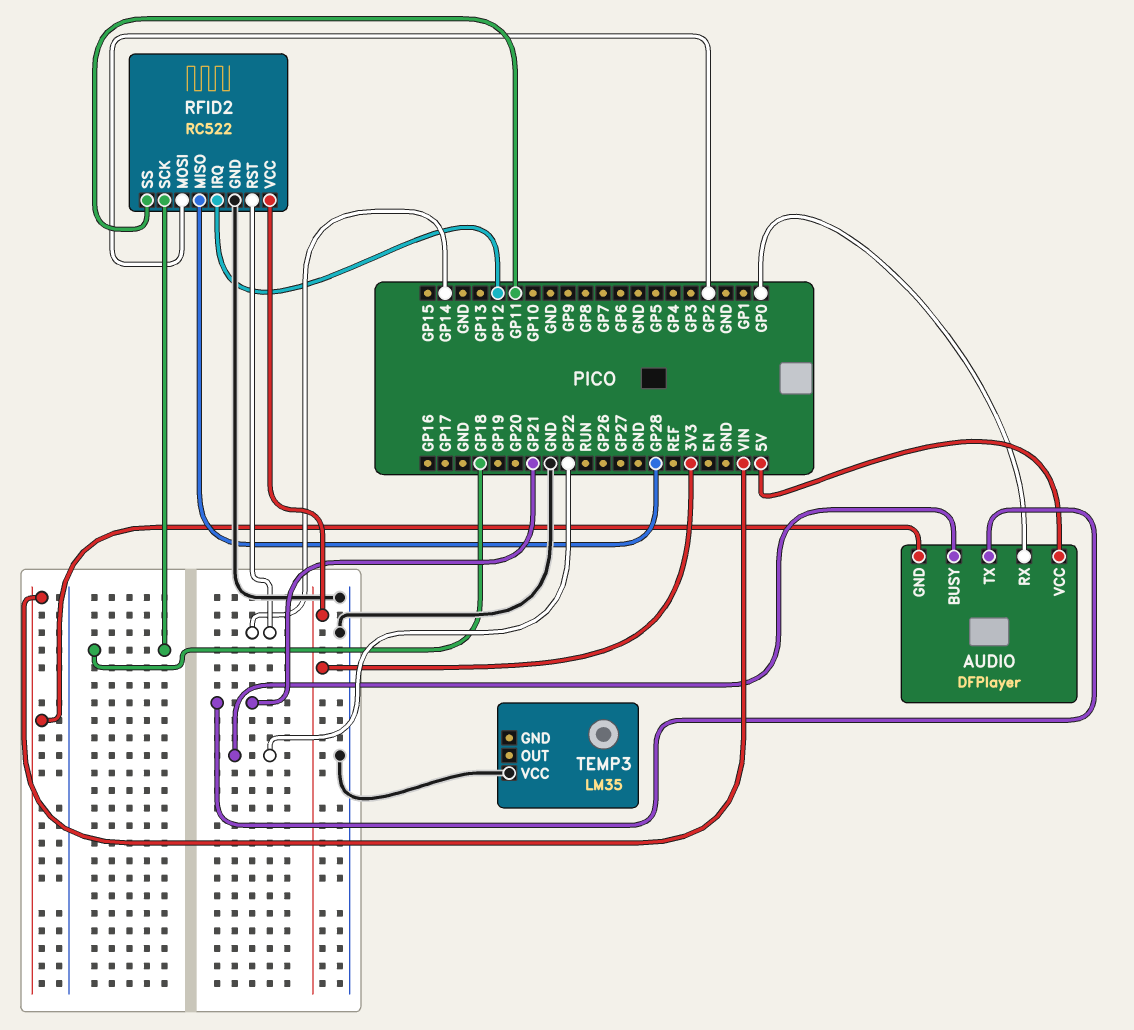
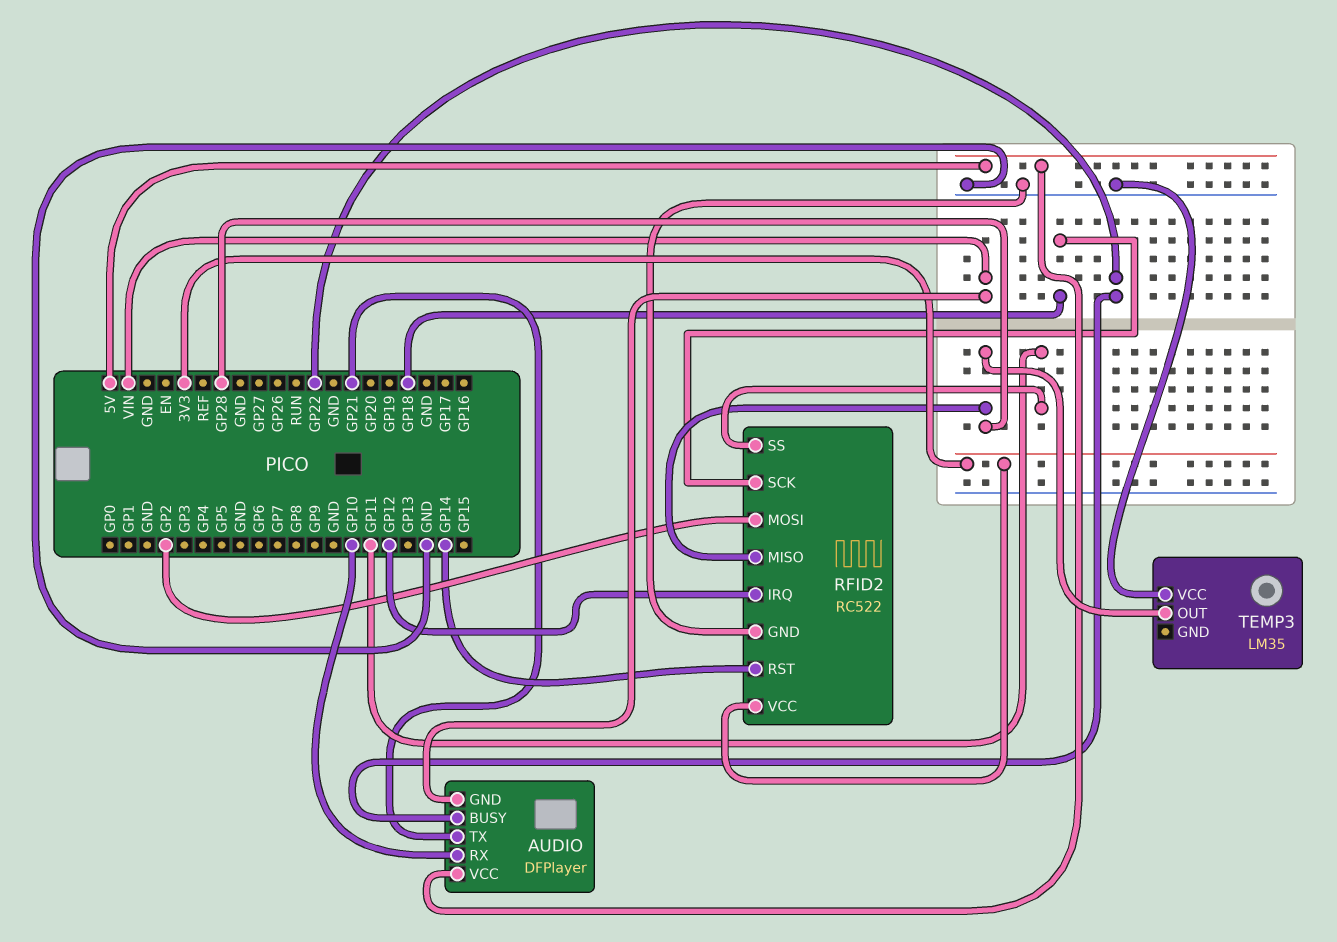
AUDIO pin RX: GP0 -> GP10
TEMP3 pin OUT: none -> GP28

